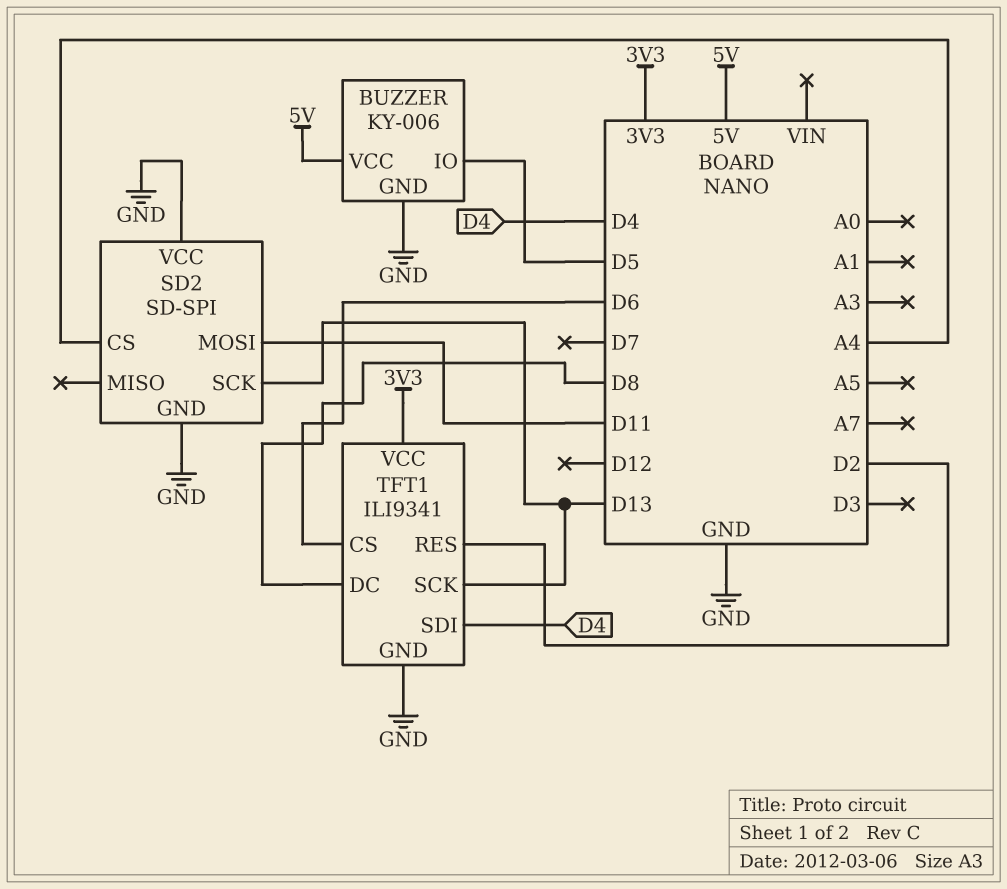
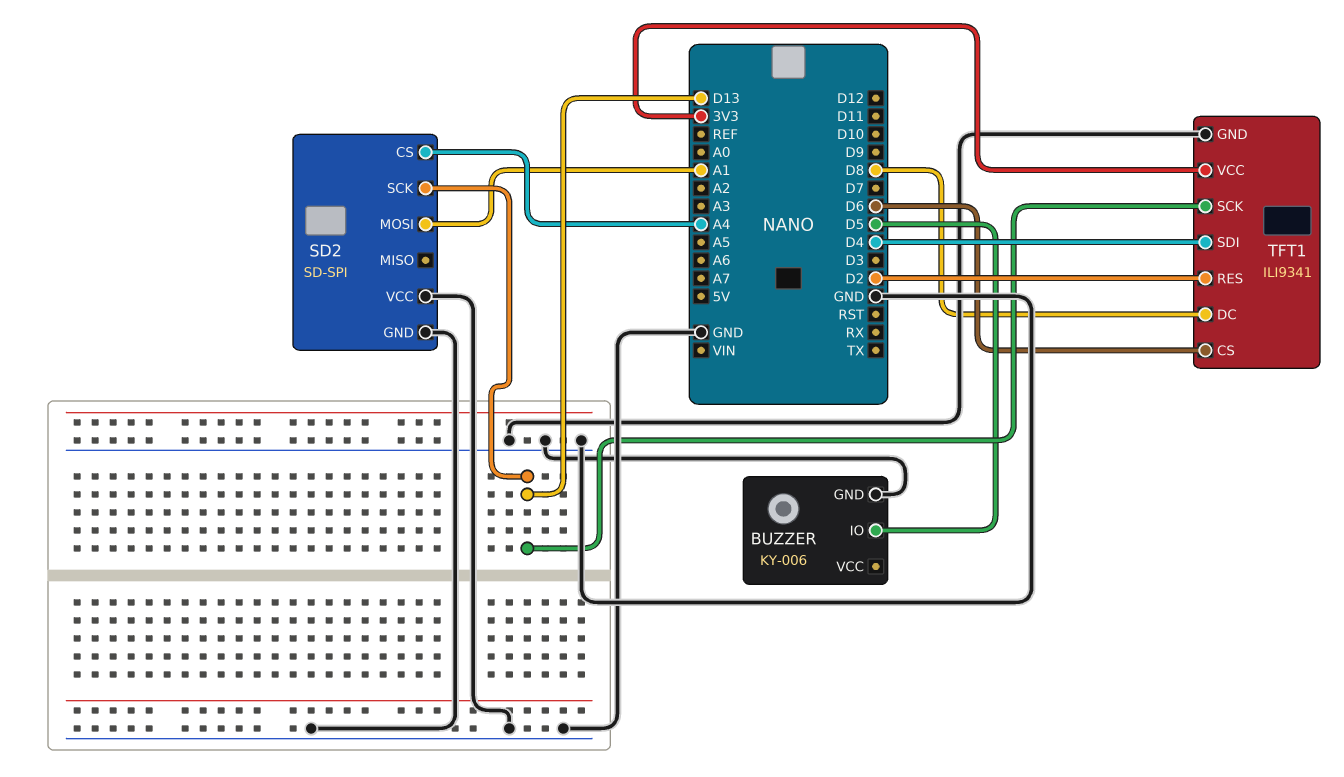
BUZZER pin VCC: 5V -> none
SD2 pin MOSI: D11 -> A1

